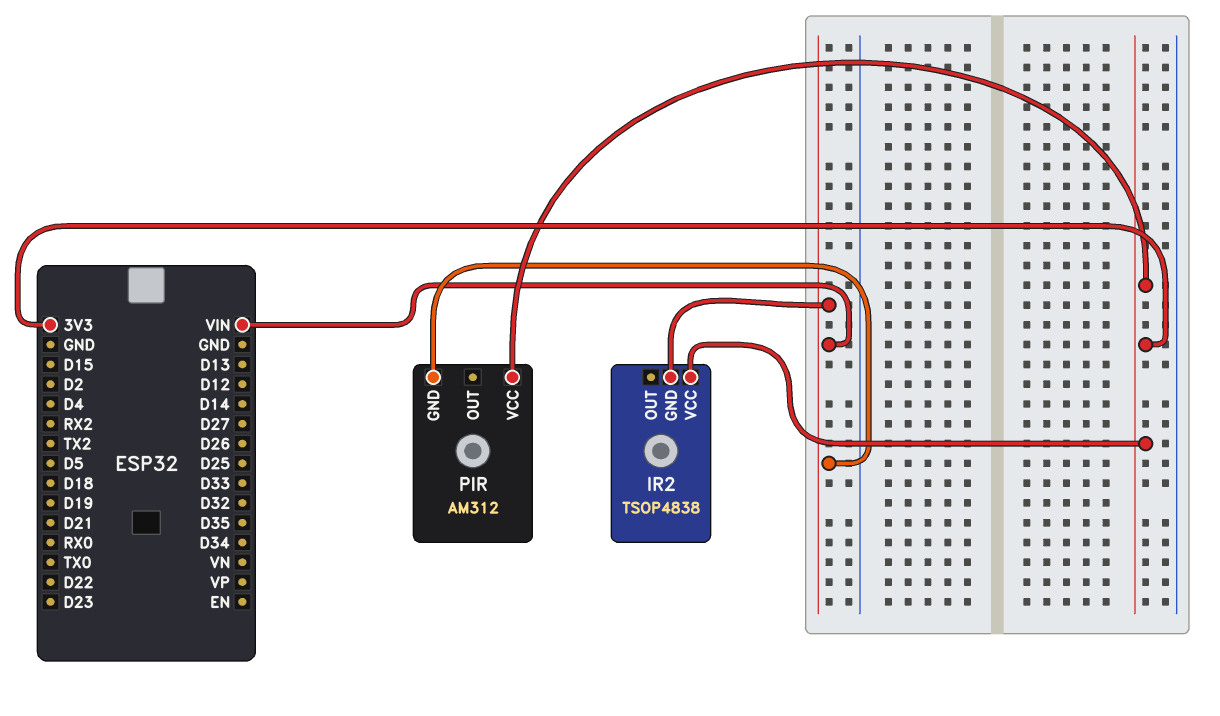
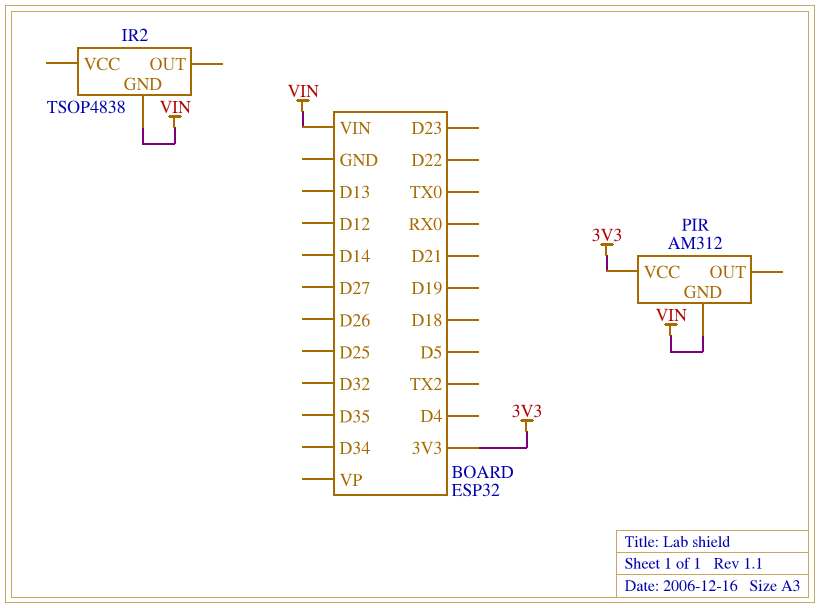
IR2 pin VCC: 3V3 -> none

